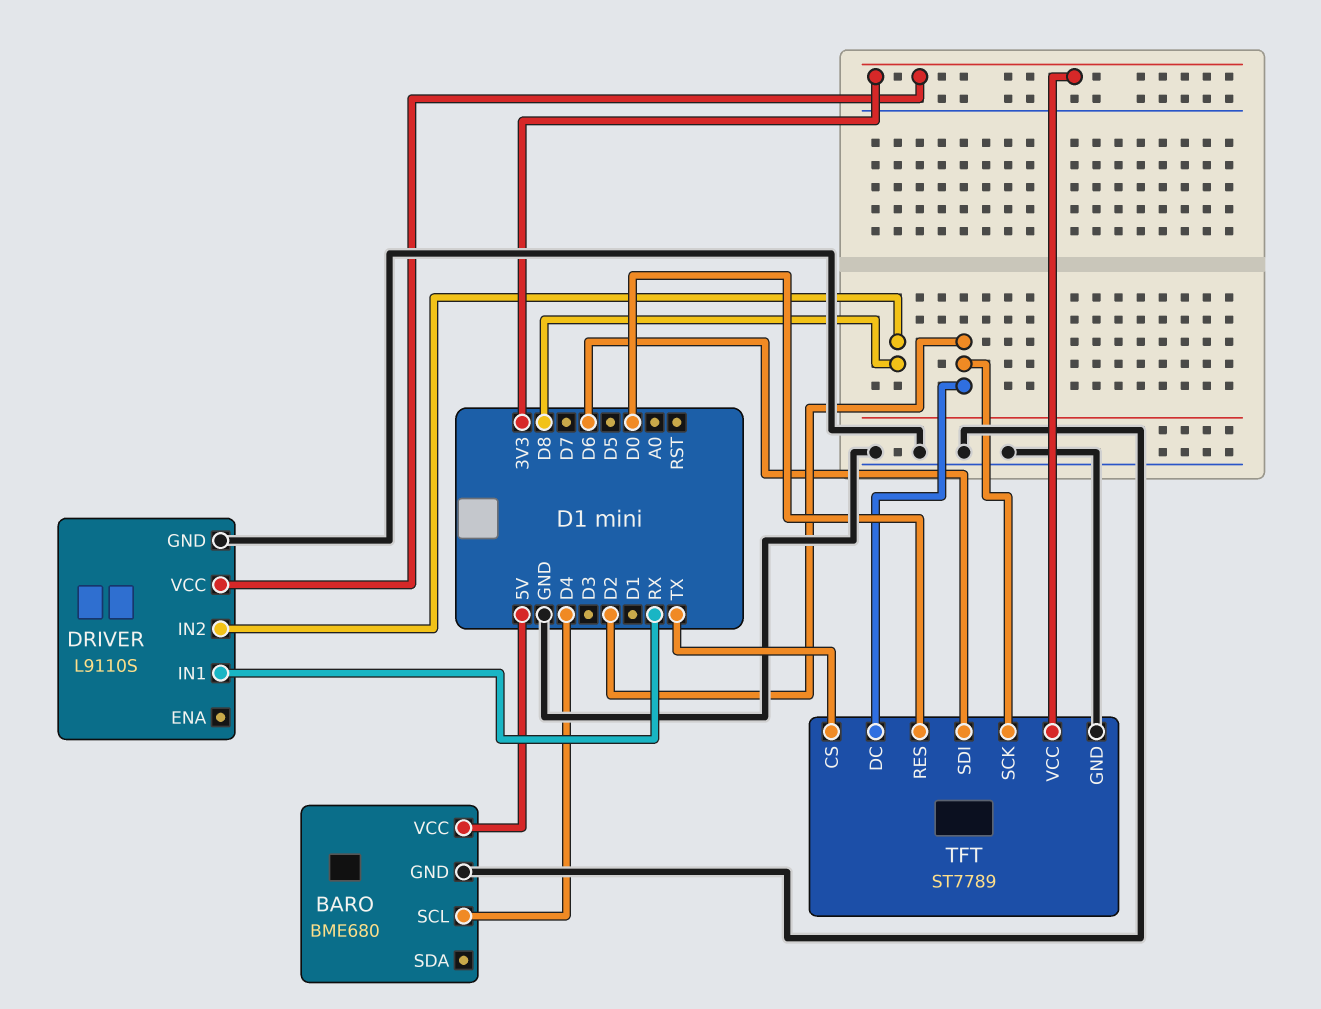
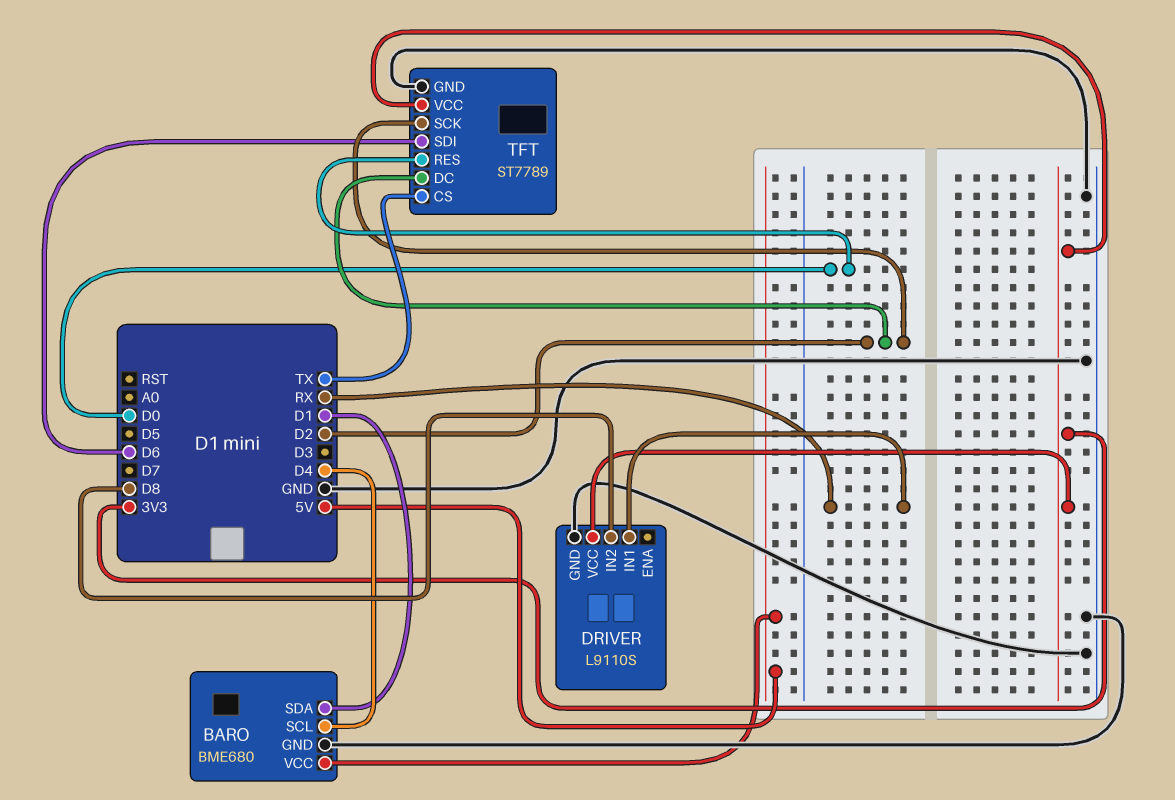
BARO pin SDA: none -> D1

